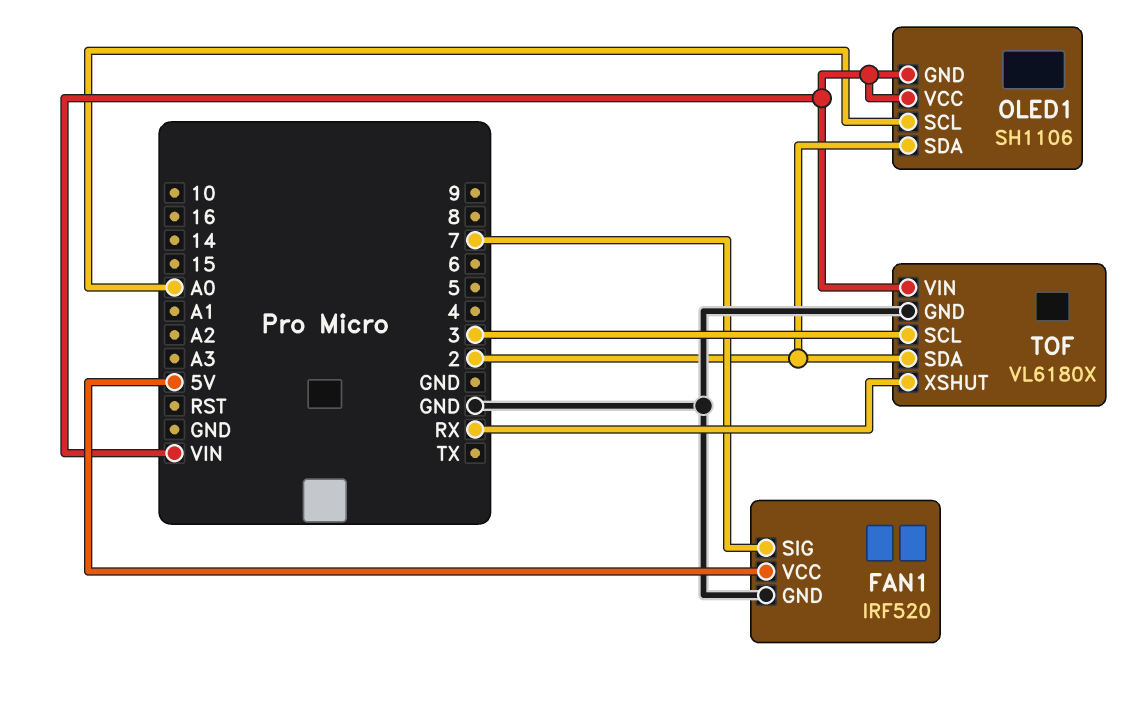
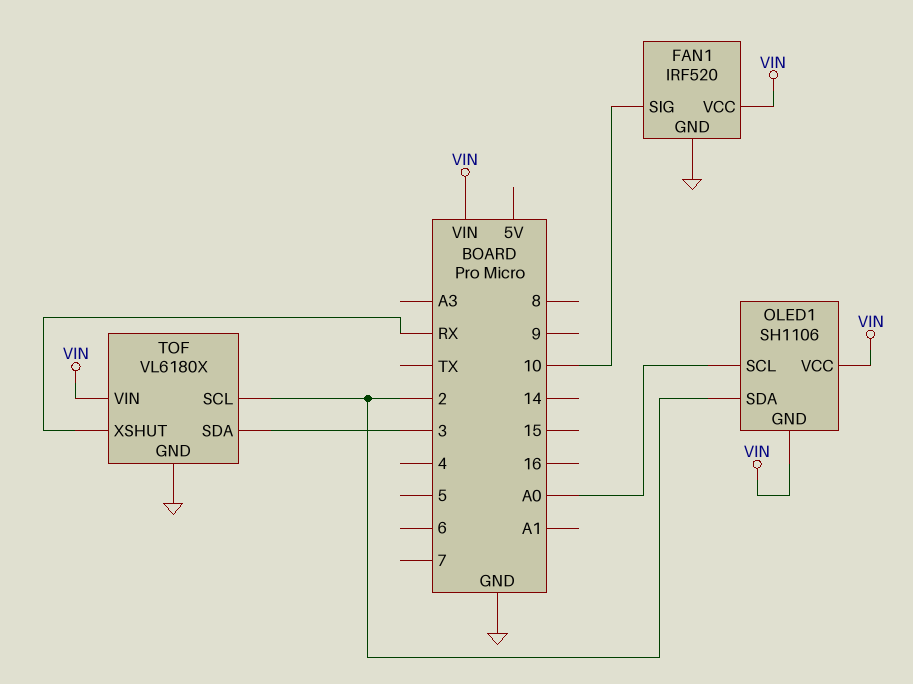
FAN1 pin SIG: 7 -> 10
FAN1 pin VCC: 5V -> VIN
TOF pin SCL: 3 -> 2
TOF pin SDA: 2 -> 3

